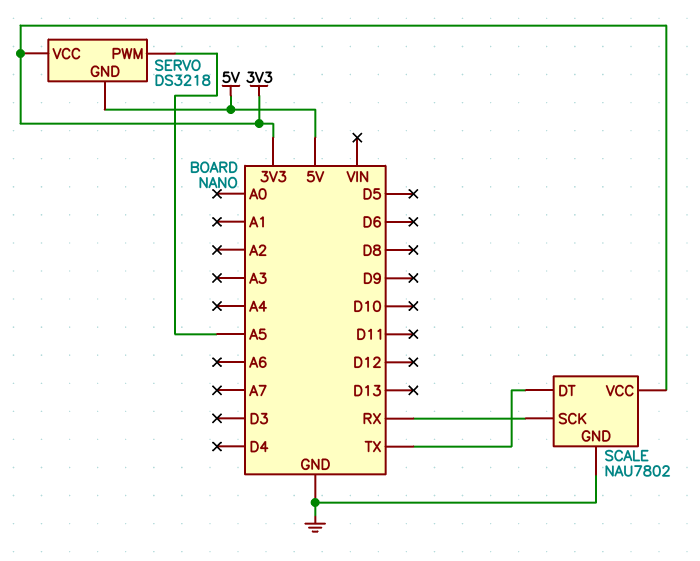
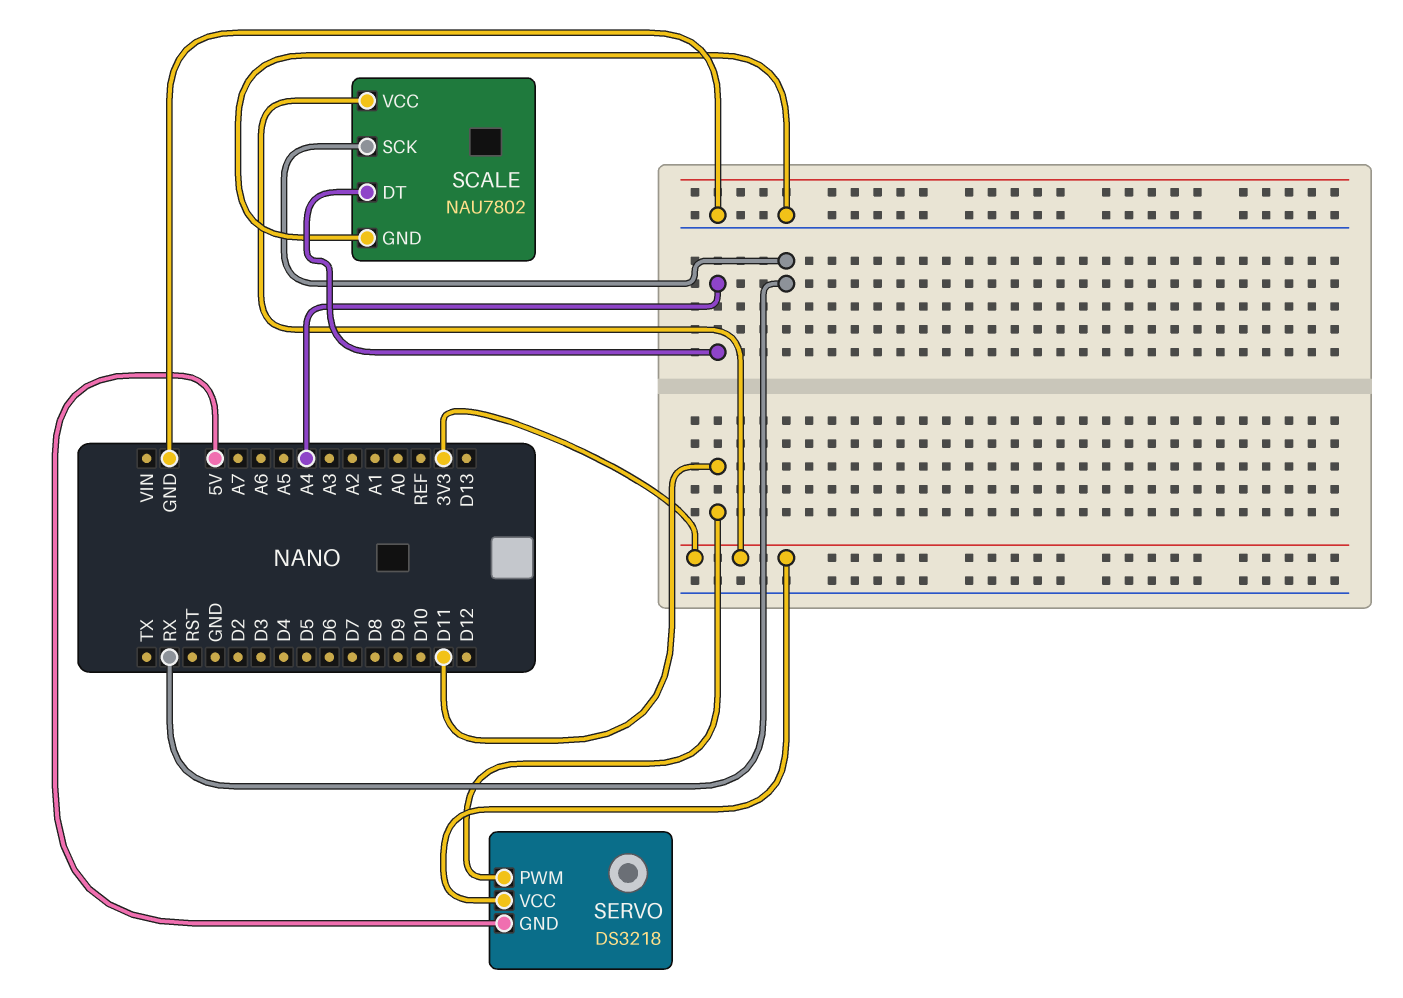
SCALE pin DT: TX -> A4
SERVO pin PWM: A5 -> D11

